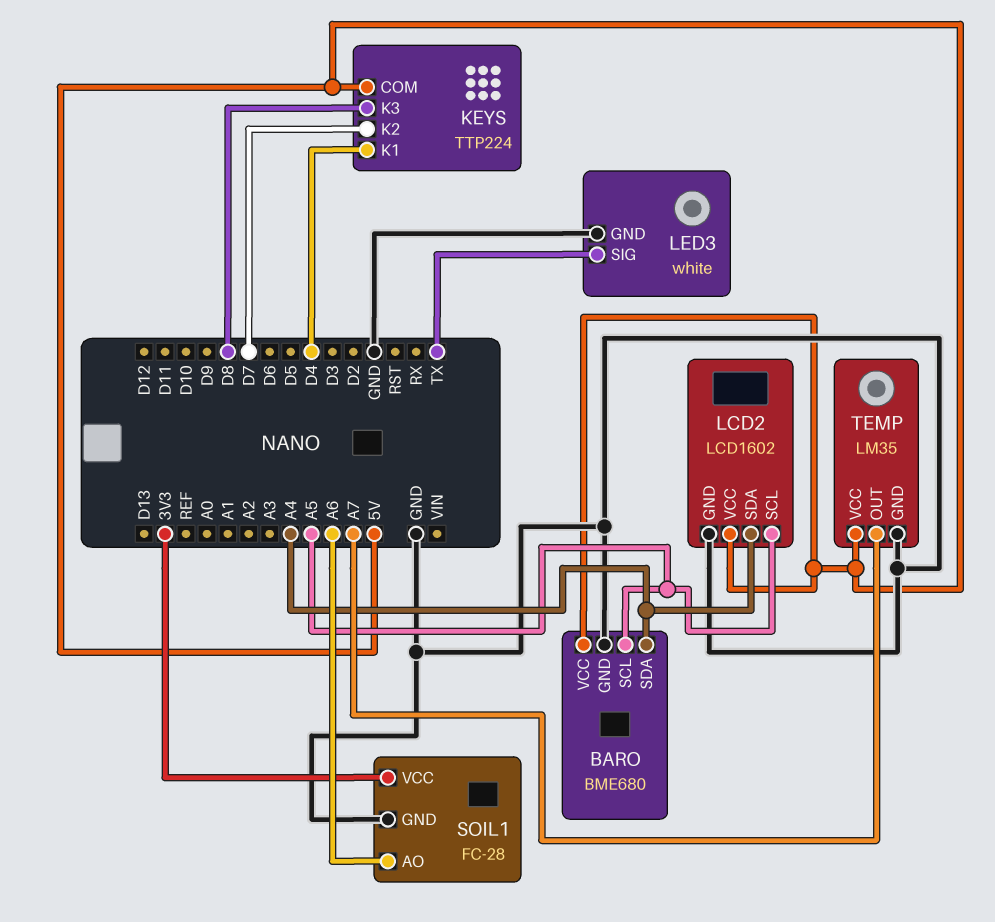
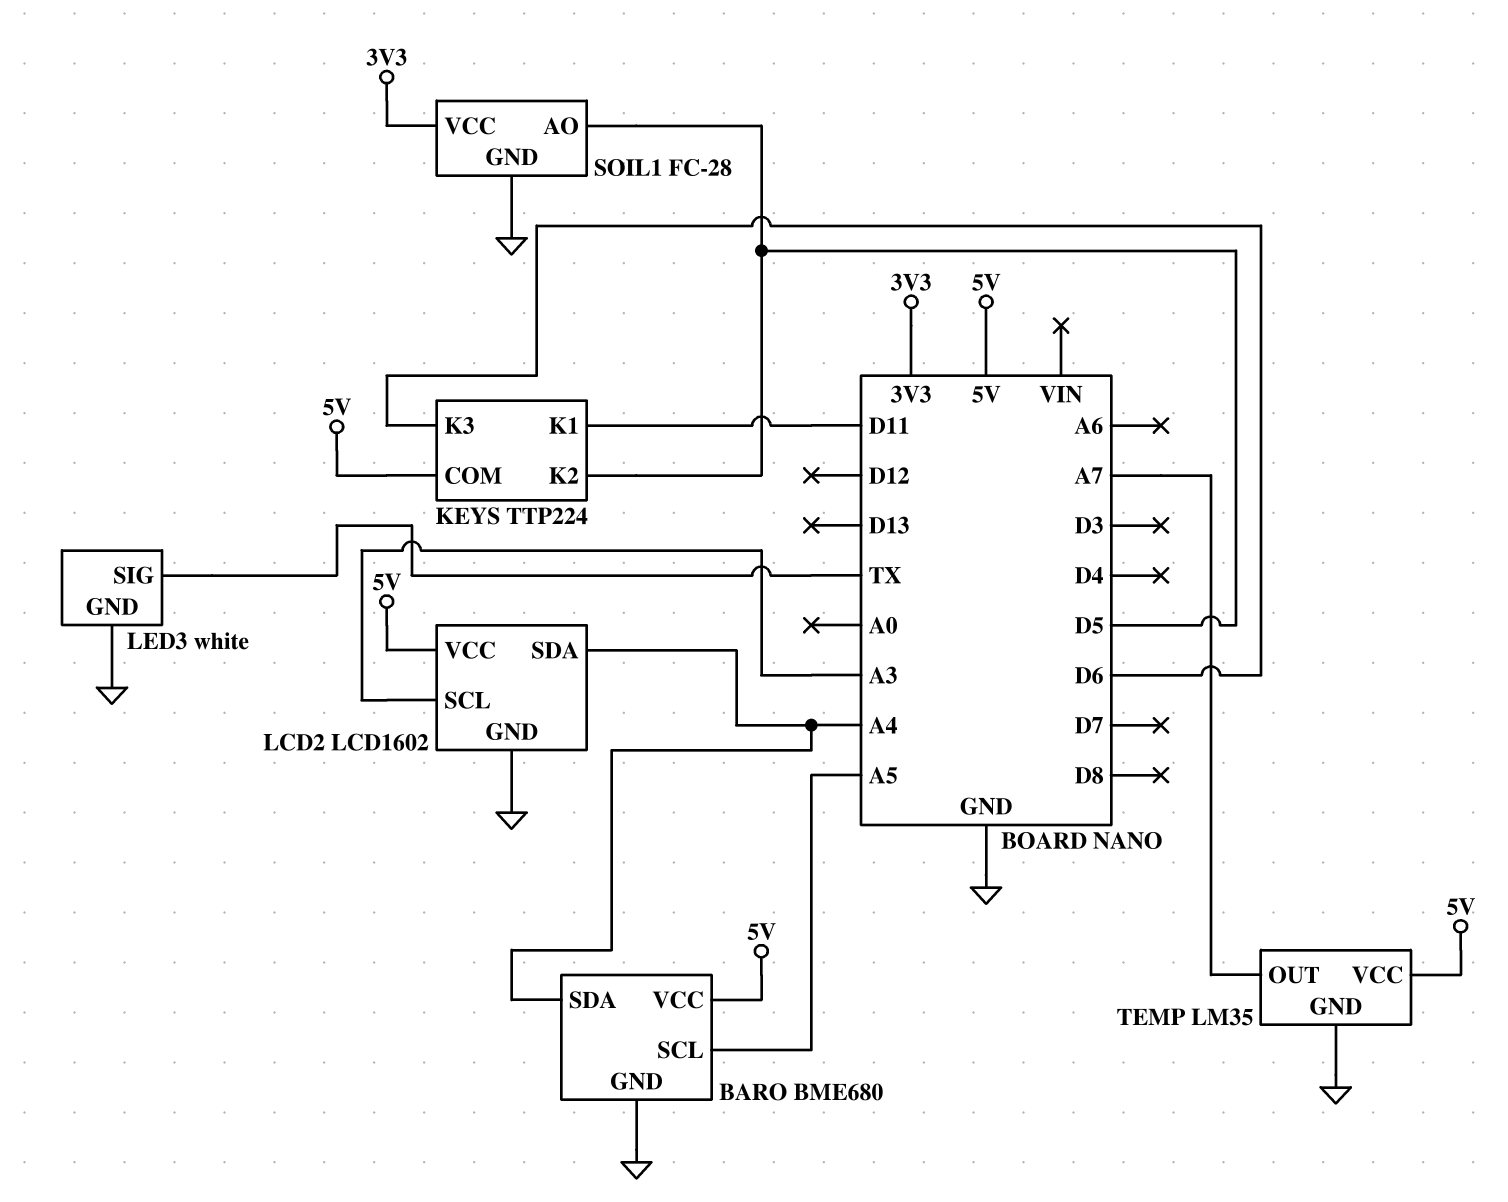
KEYS pin K1: D4 -> D11
KEYS pin K2: D7 -> D5
KEYS pin K3: D8 -> D6
LCD2 pin SCL: A5 -> A3
SOIL1 pin AO: A6 -> D5

